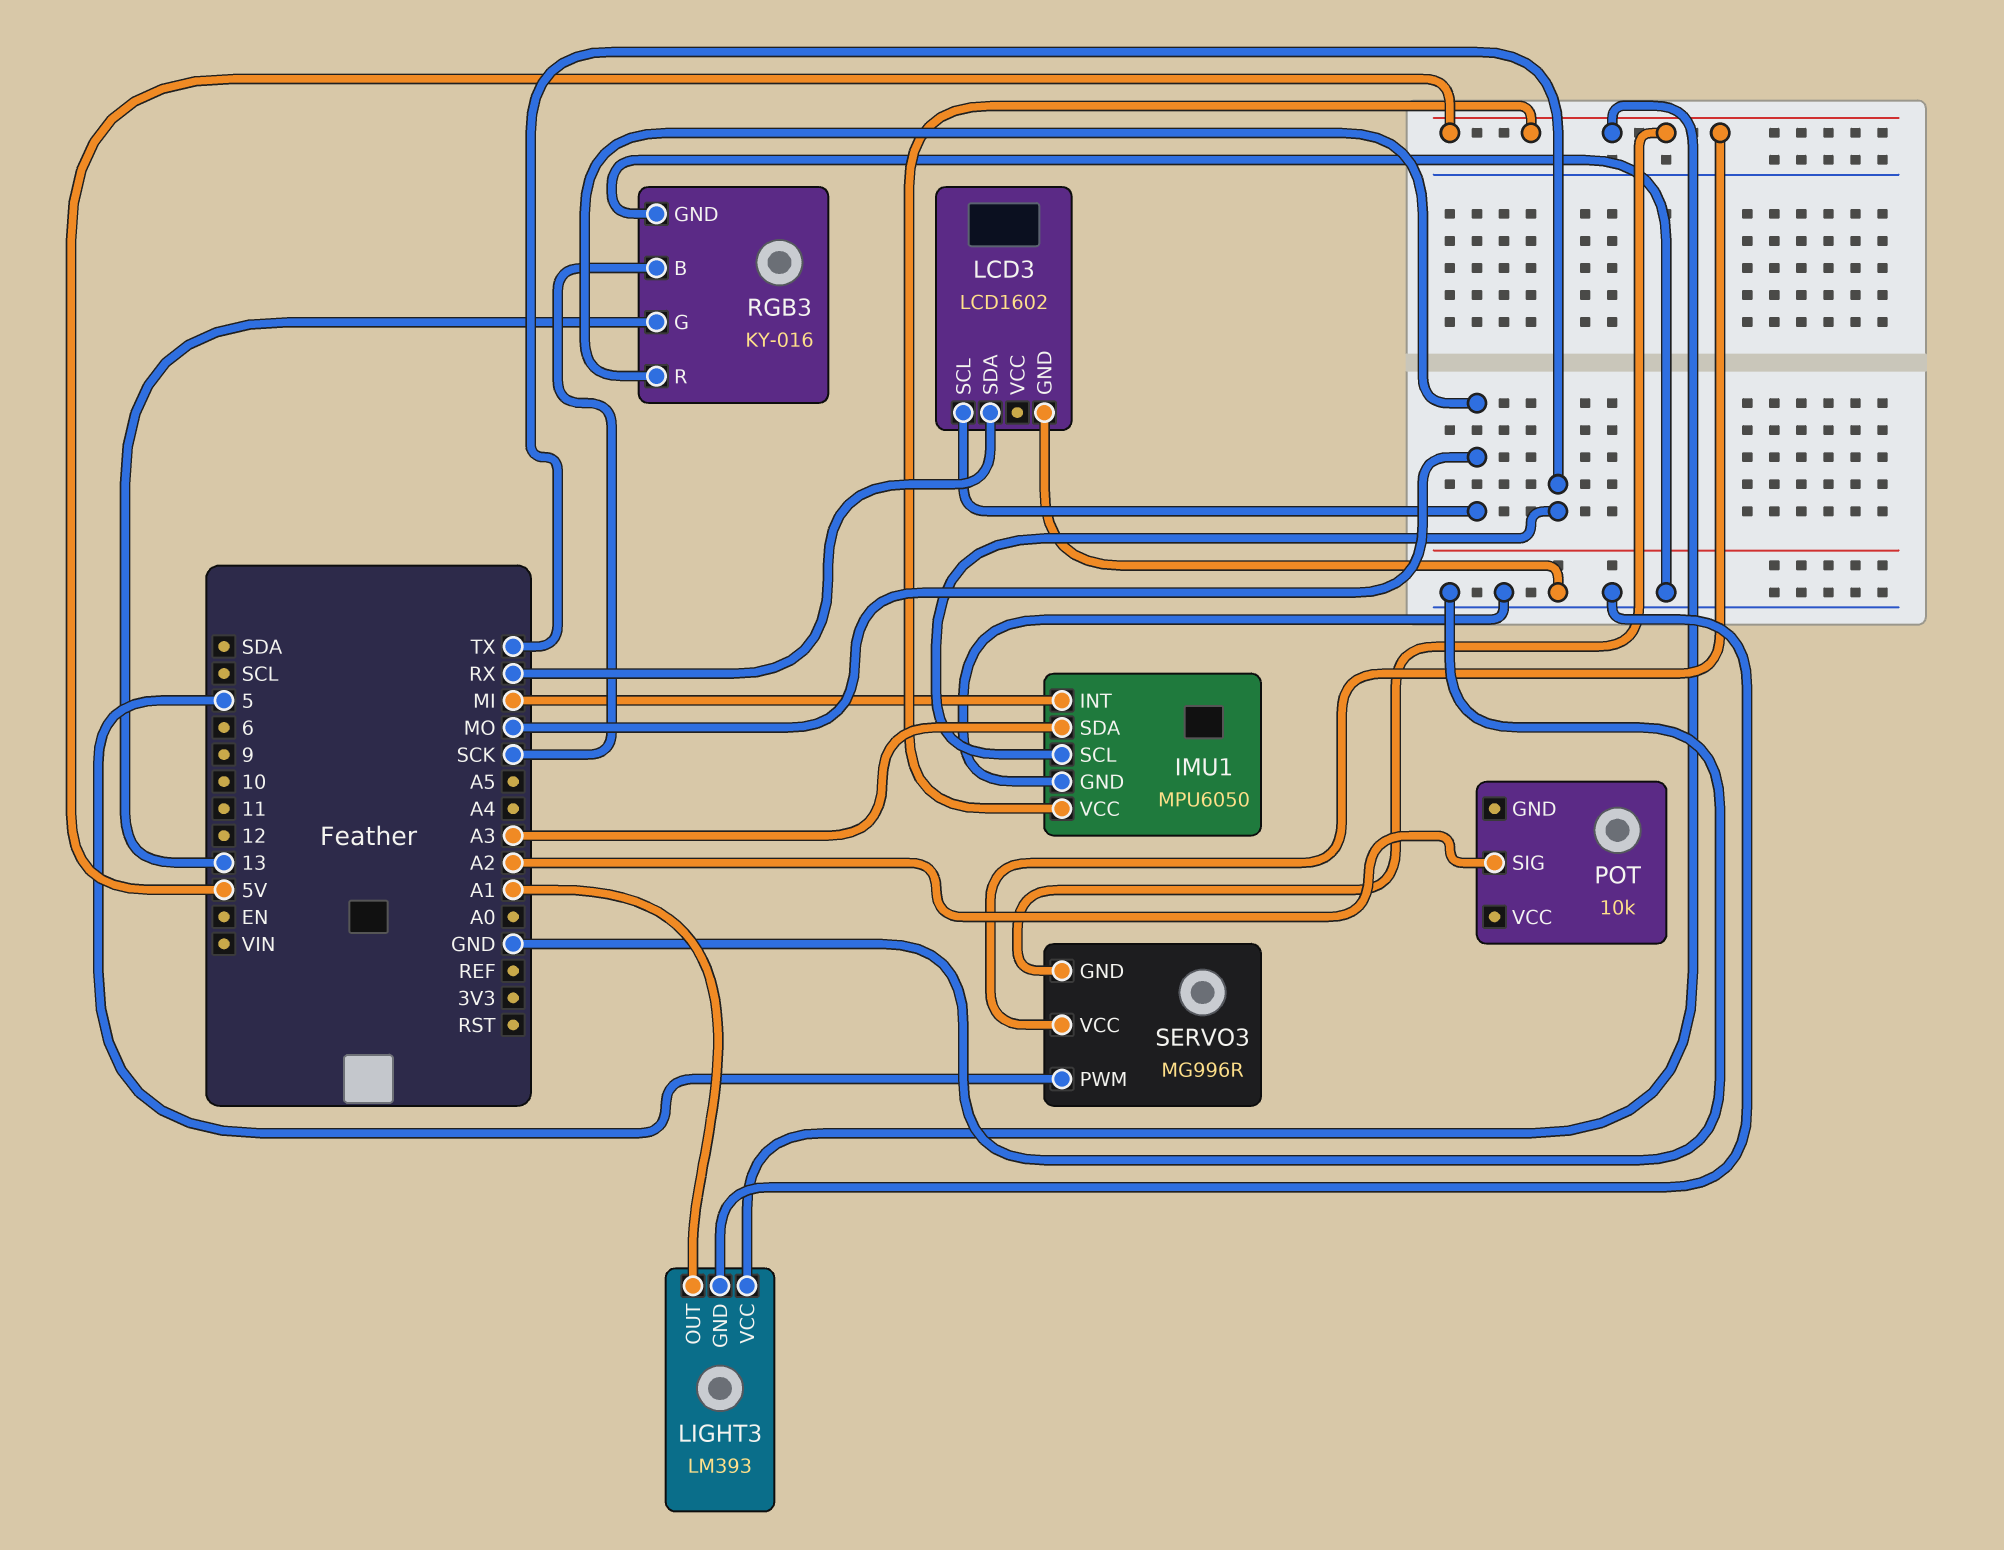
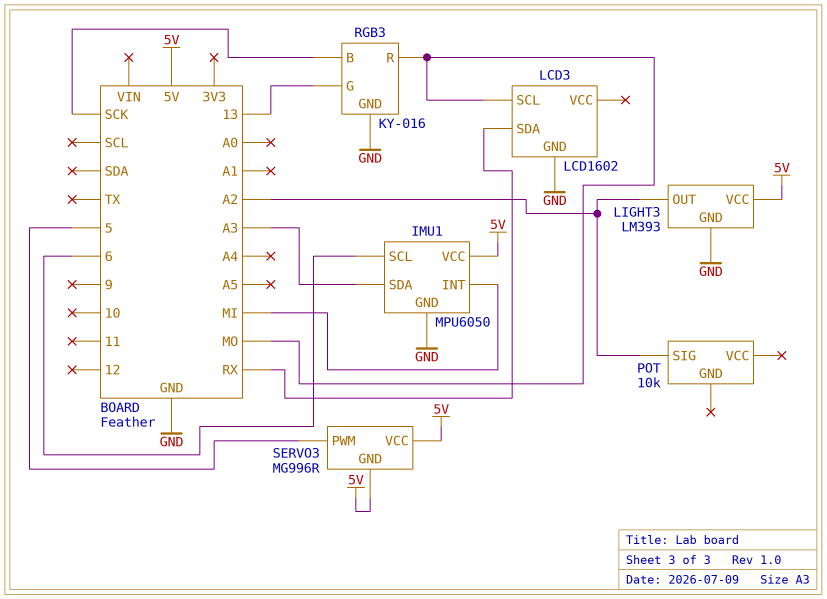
IMU1 pin SCL: TX -> 6
LIGHT3 pin OUT: A1 -> A2

